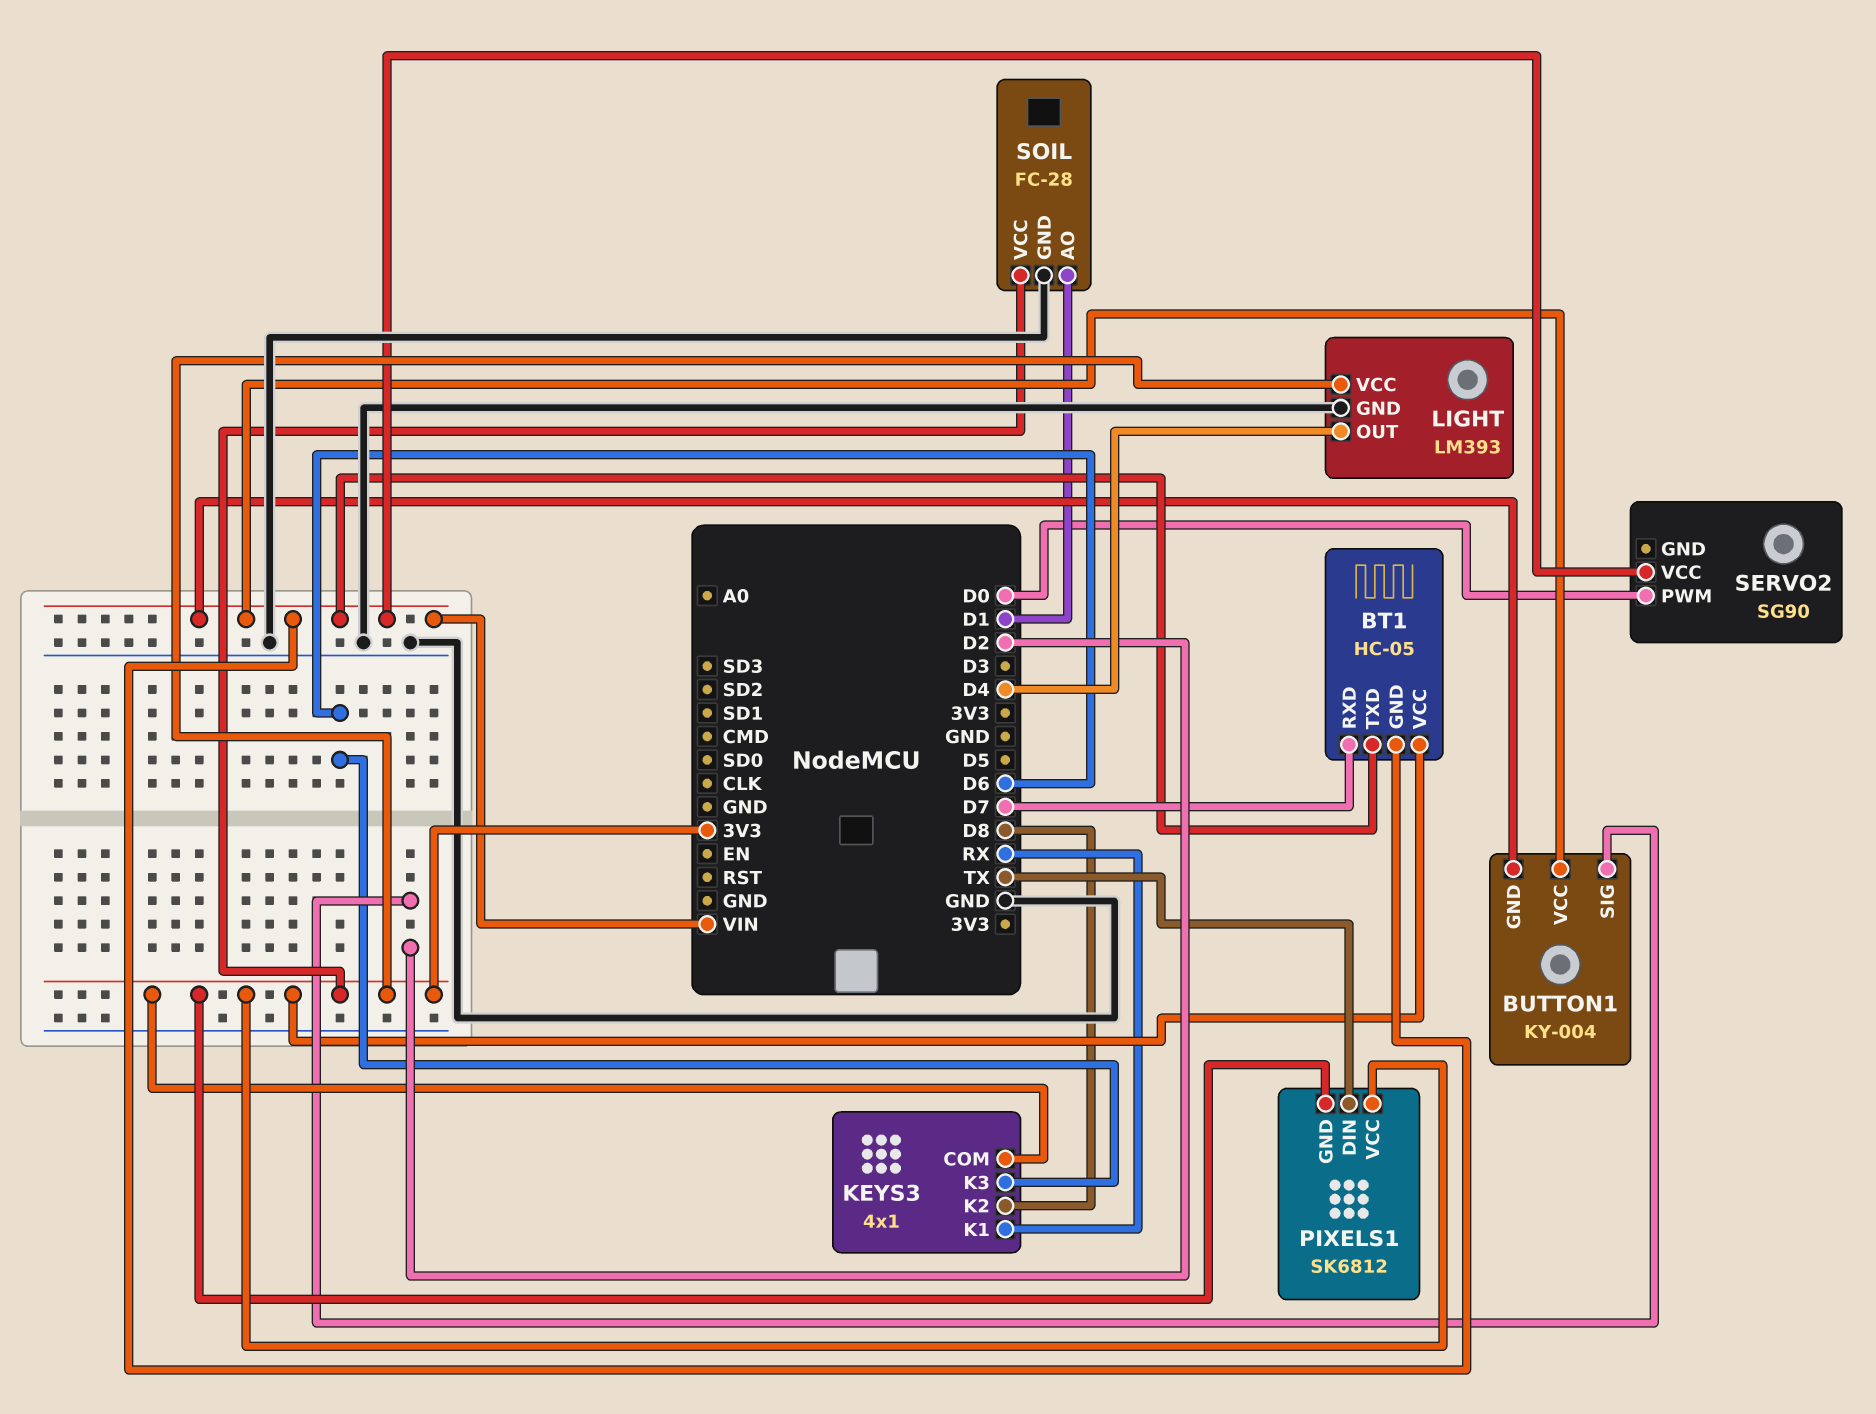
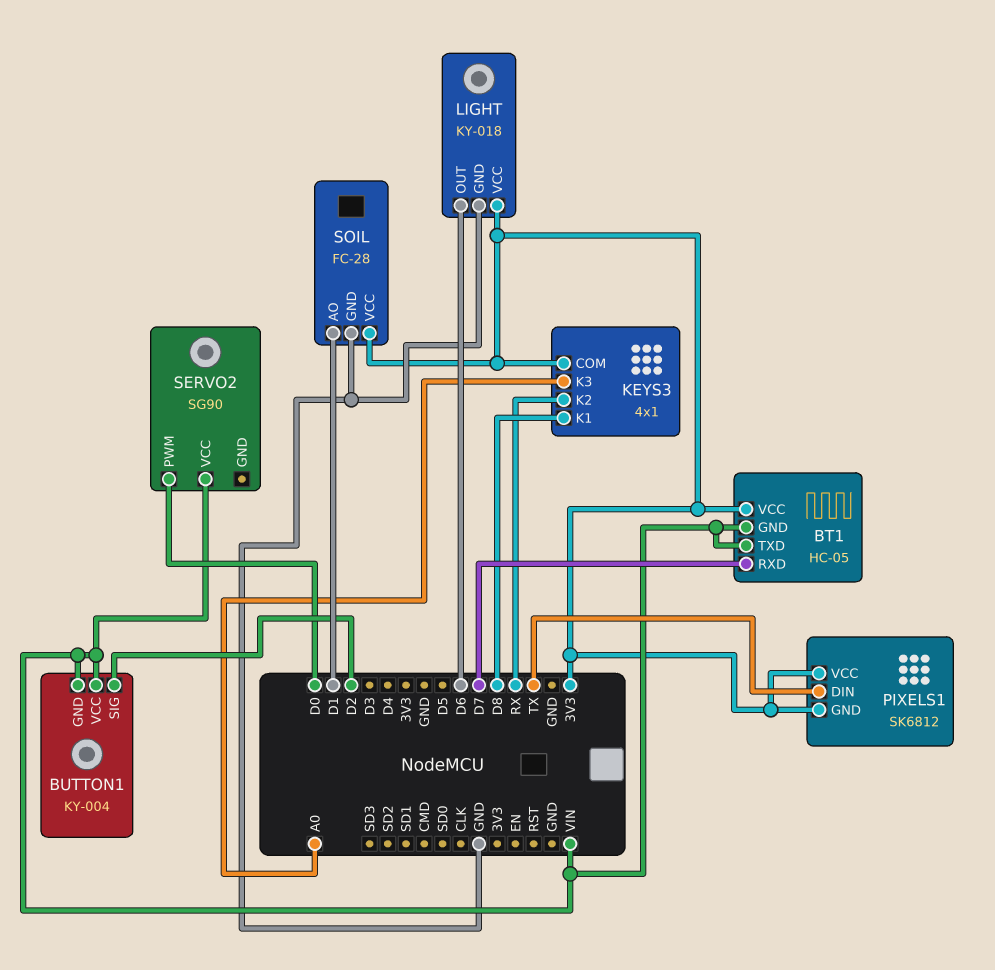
KEYS3 pin K1: RX -> D8
KEYS3 pin K2: D8 -> RX
KEYS3 pin K3: D6 -> A0
LIGHT: LM393 -> KY-018
LIGHT pin OUT: D4 -> D6

